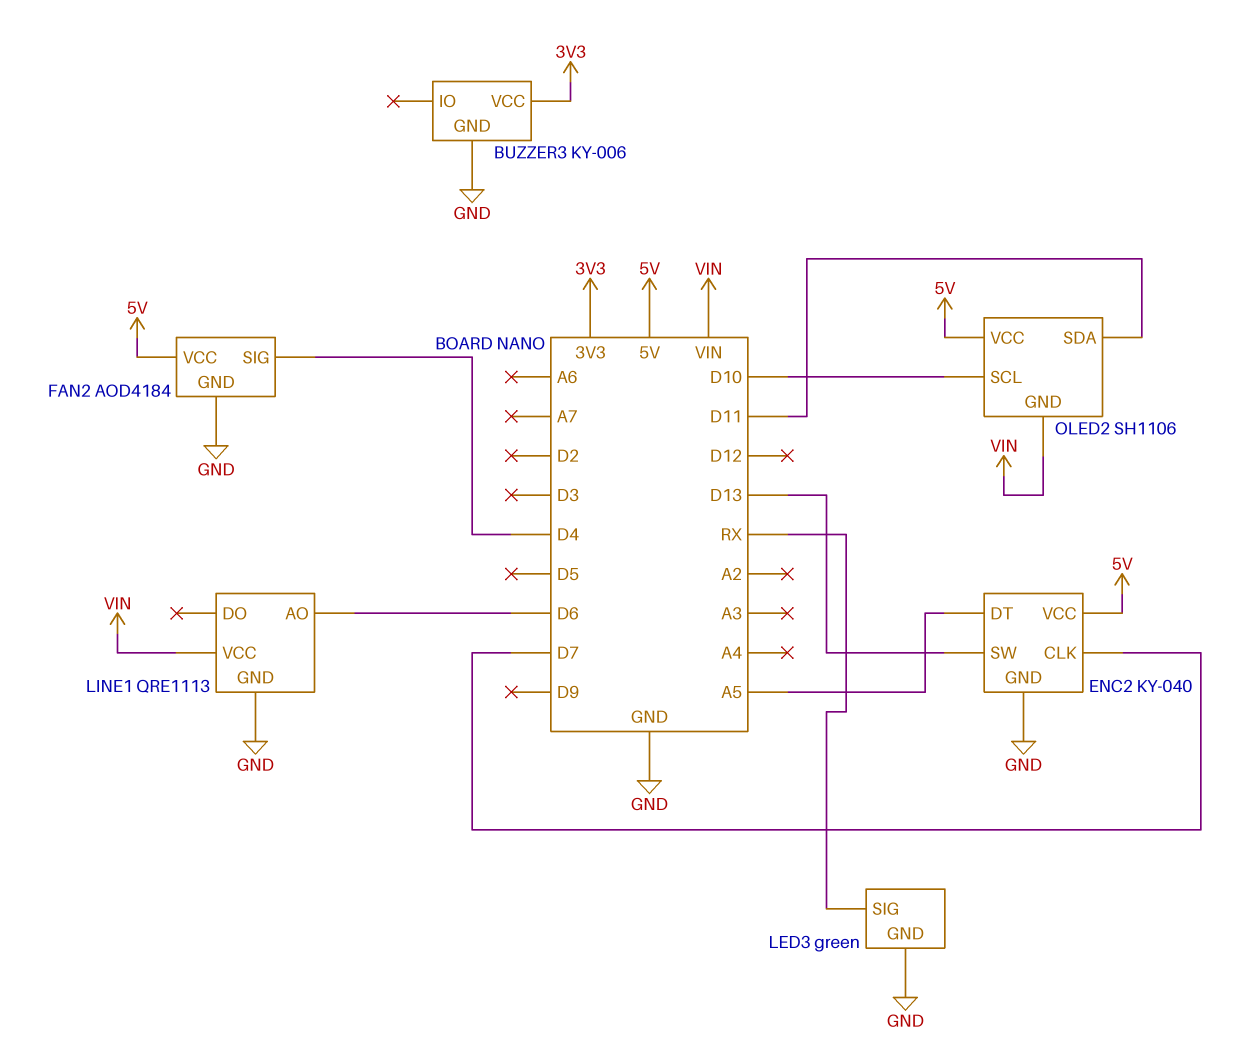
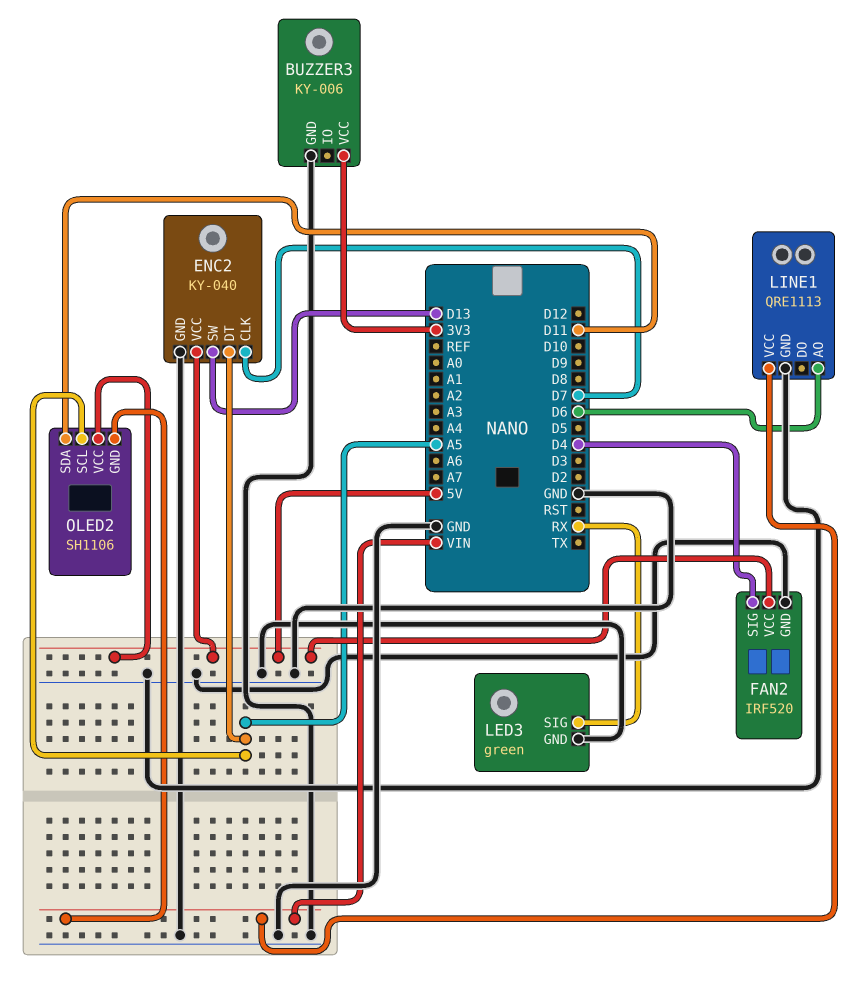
FAN2: AOD4184 -> IRF520
OLED2 pin SCL: D10 -> A5

